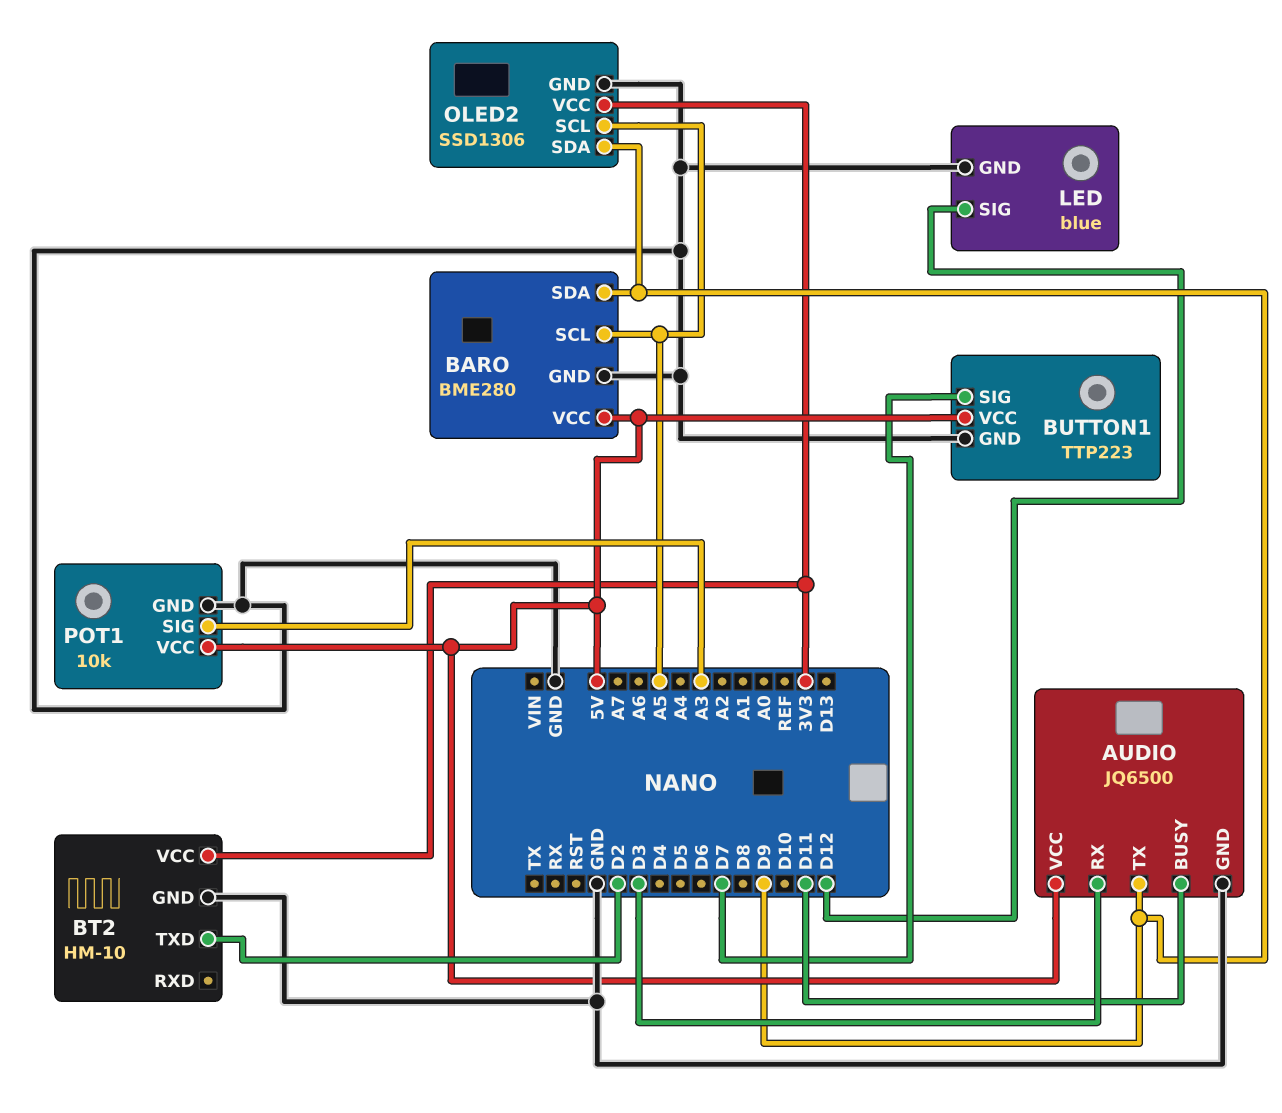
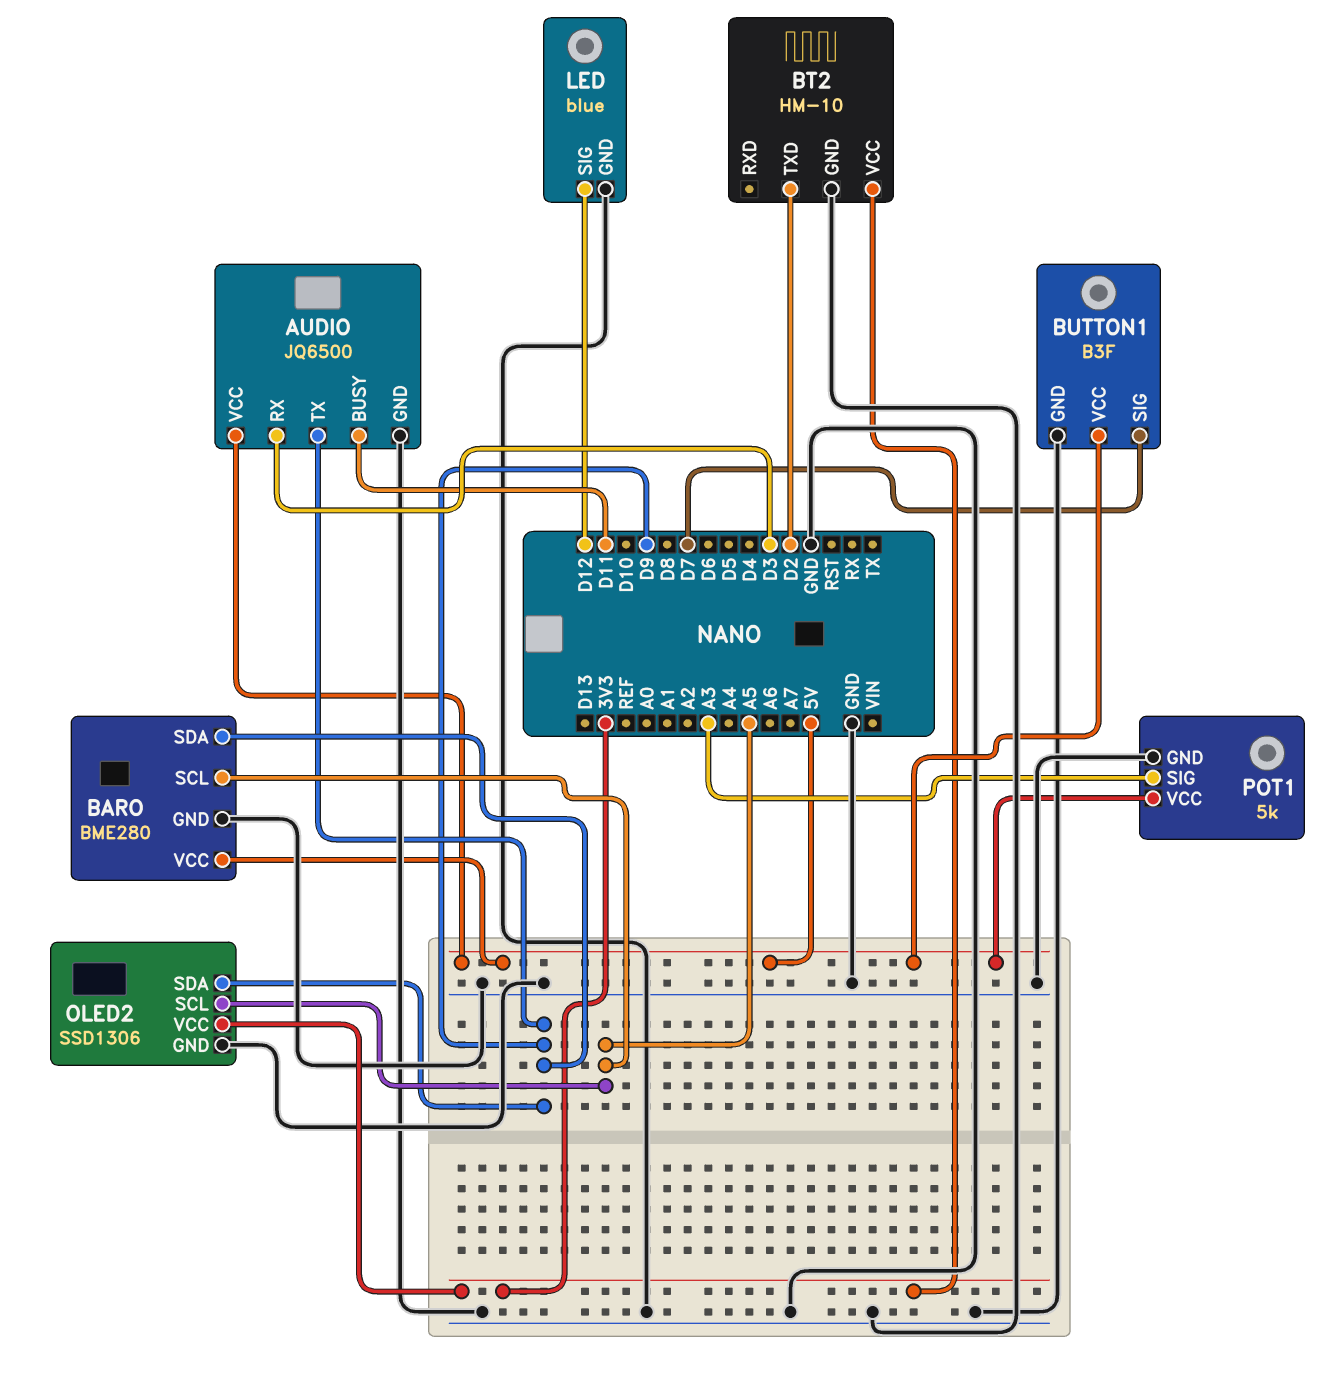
BUTTON1: TTP223 -> B3F
POT1: 10k -> 5k

